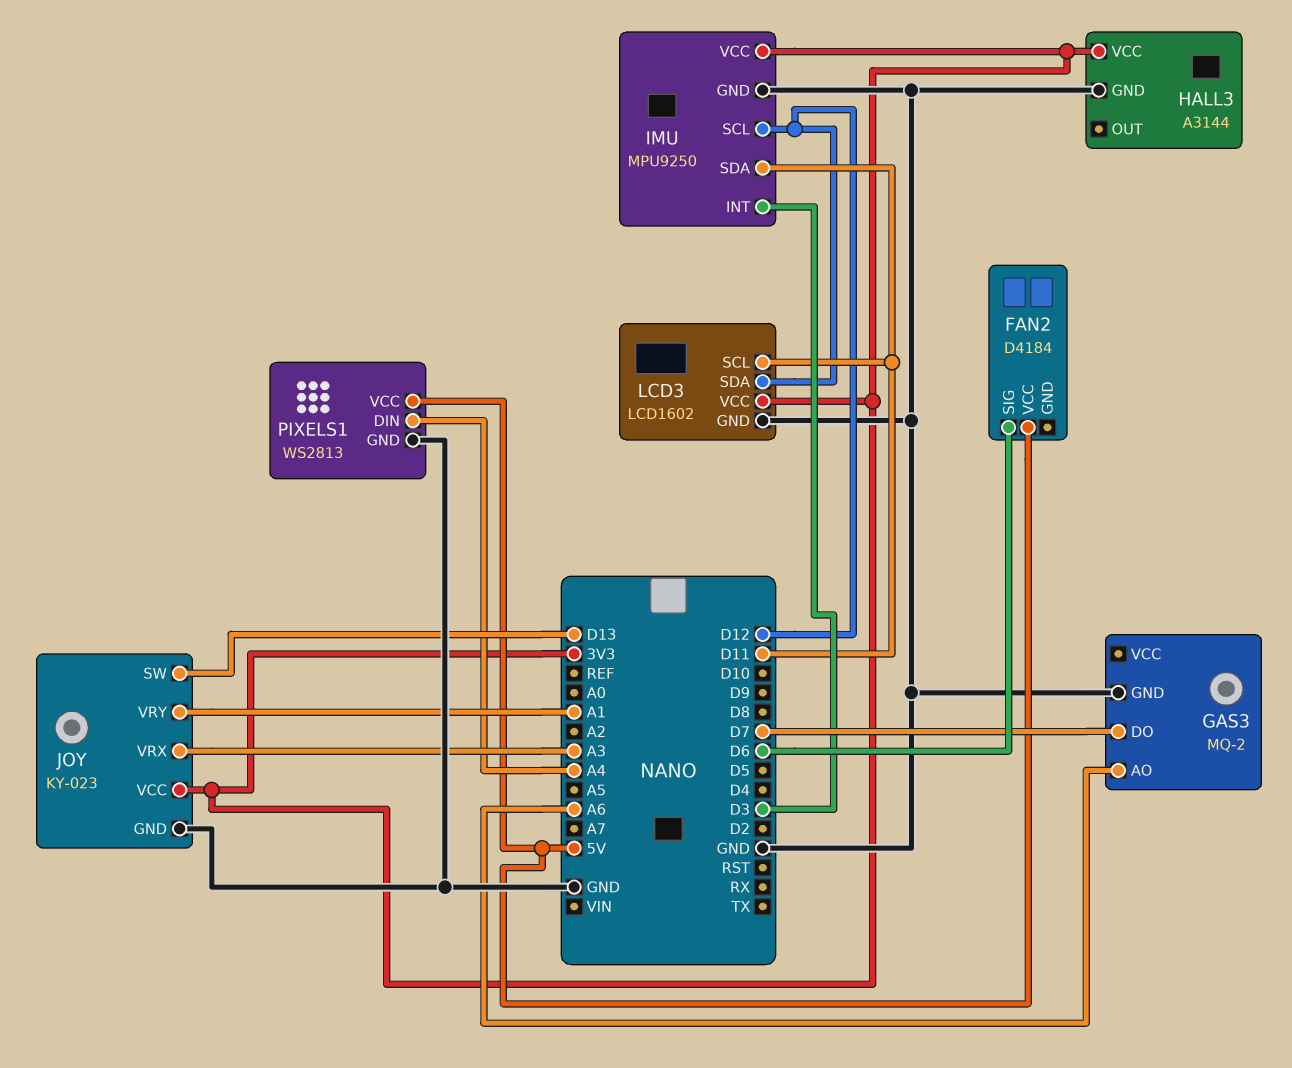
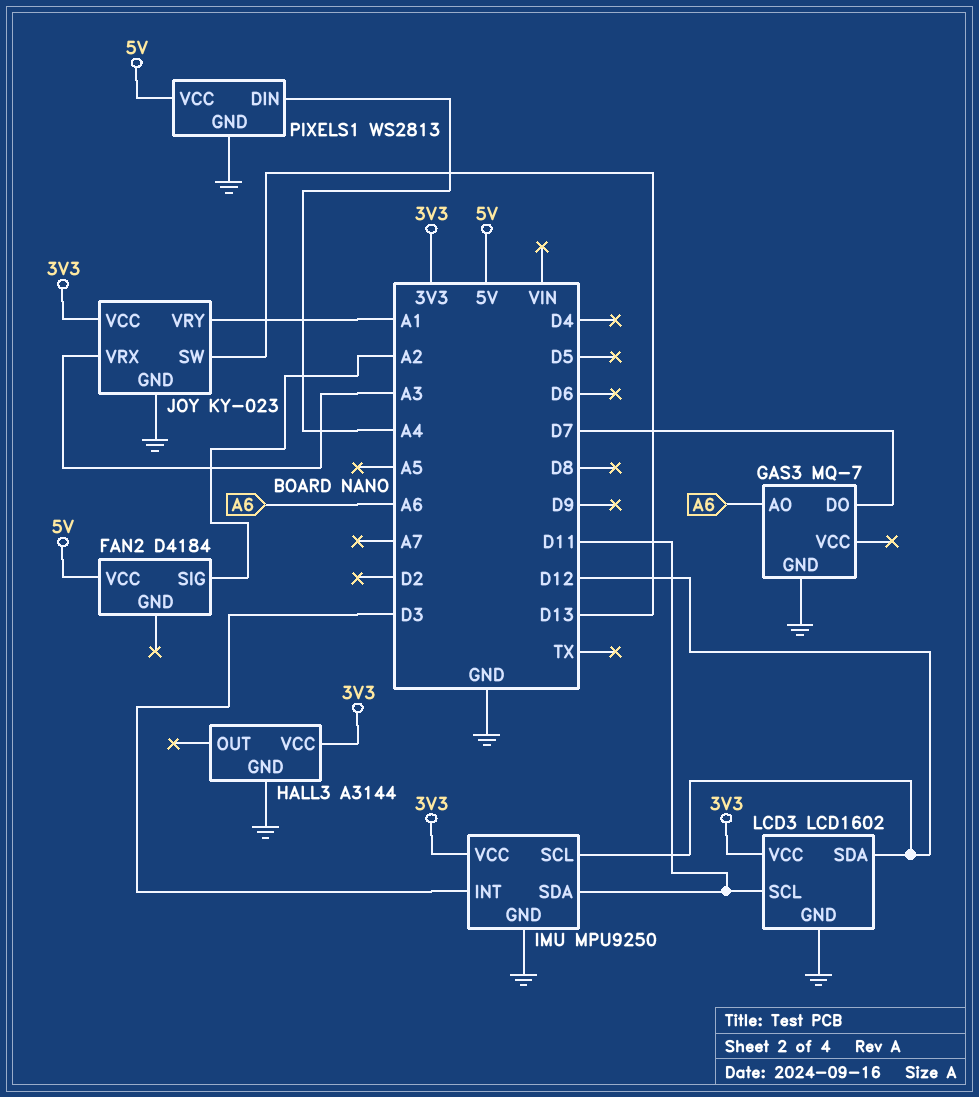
FAN2 pin SIG: D6 -> A2
GAS3: MQ-2 -> MQ-7

